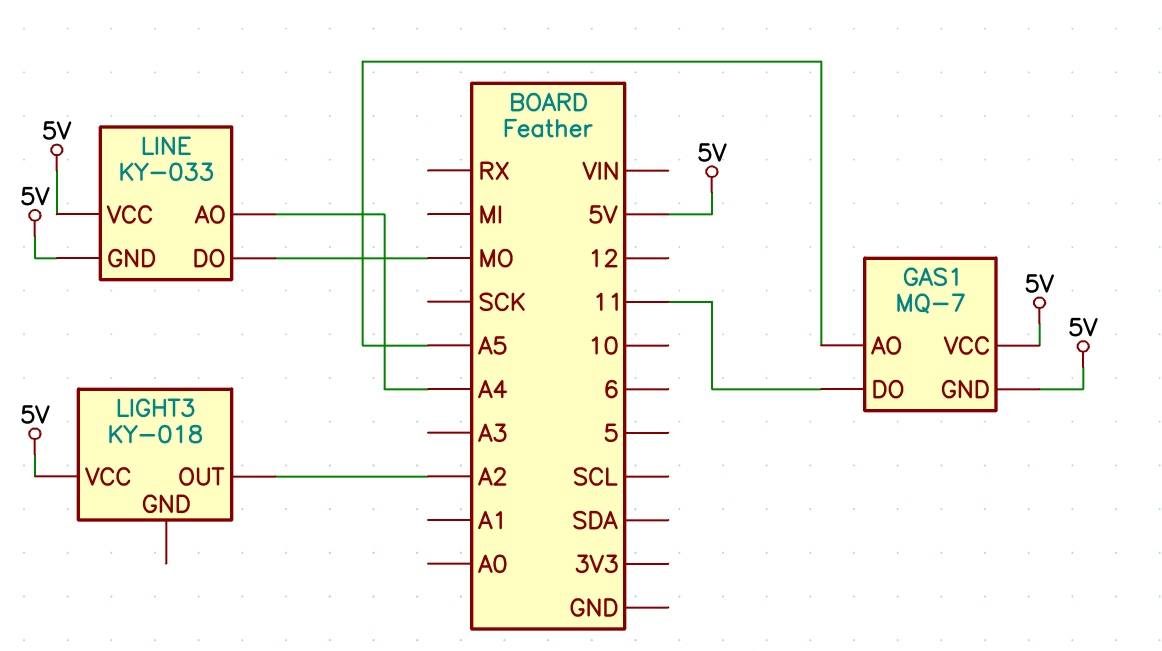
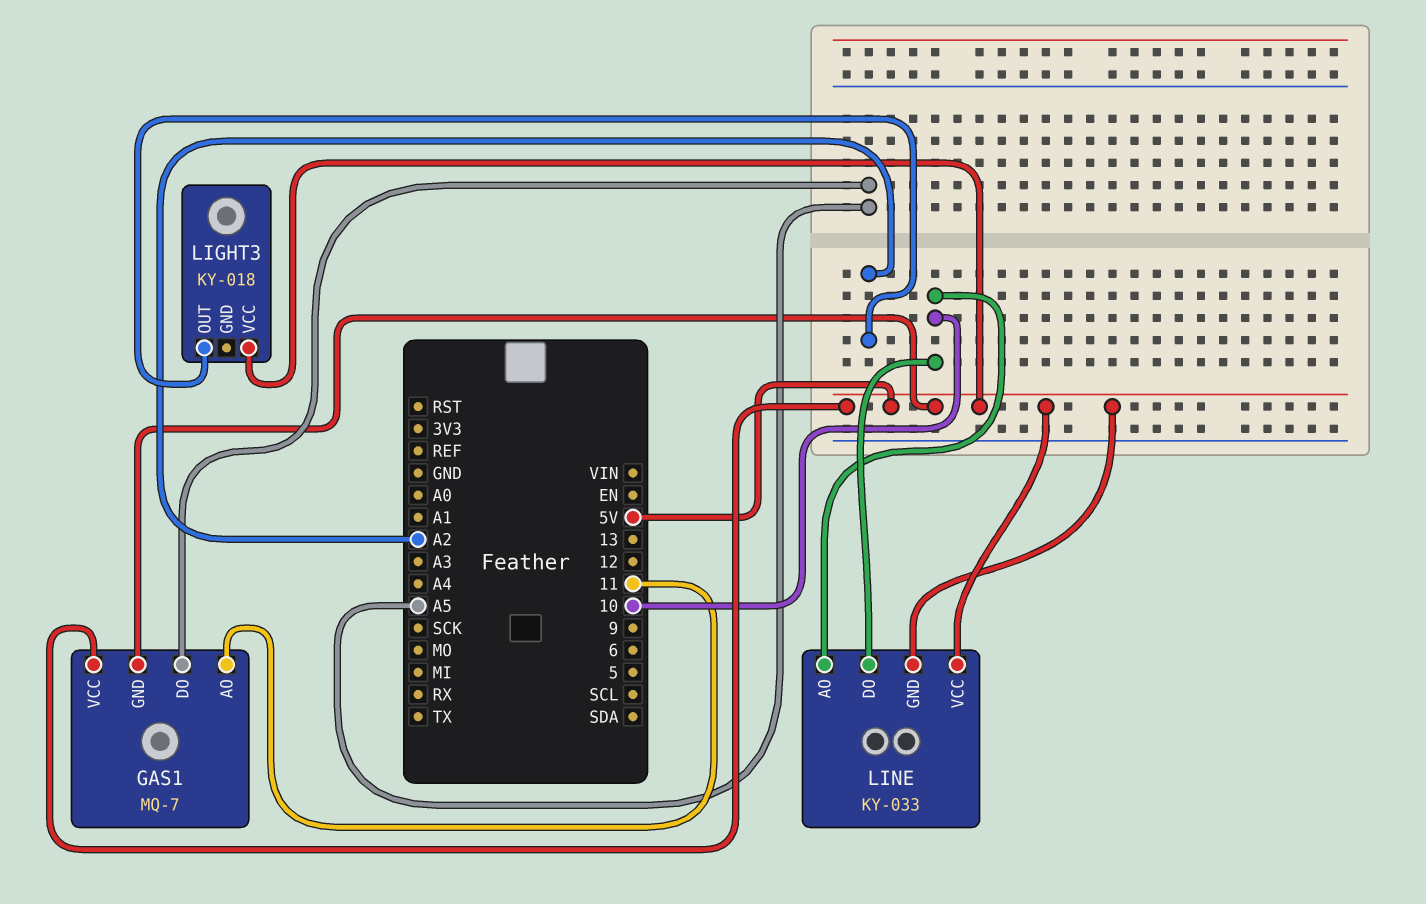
GAS1 pin AO: A5 -> 11
GAS1 pin DO: 11 -> A5
LINE pin AO: A4 -> 10
LINE pin DO: MO -> 10

